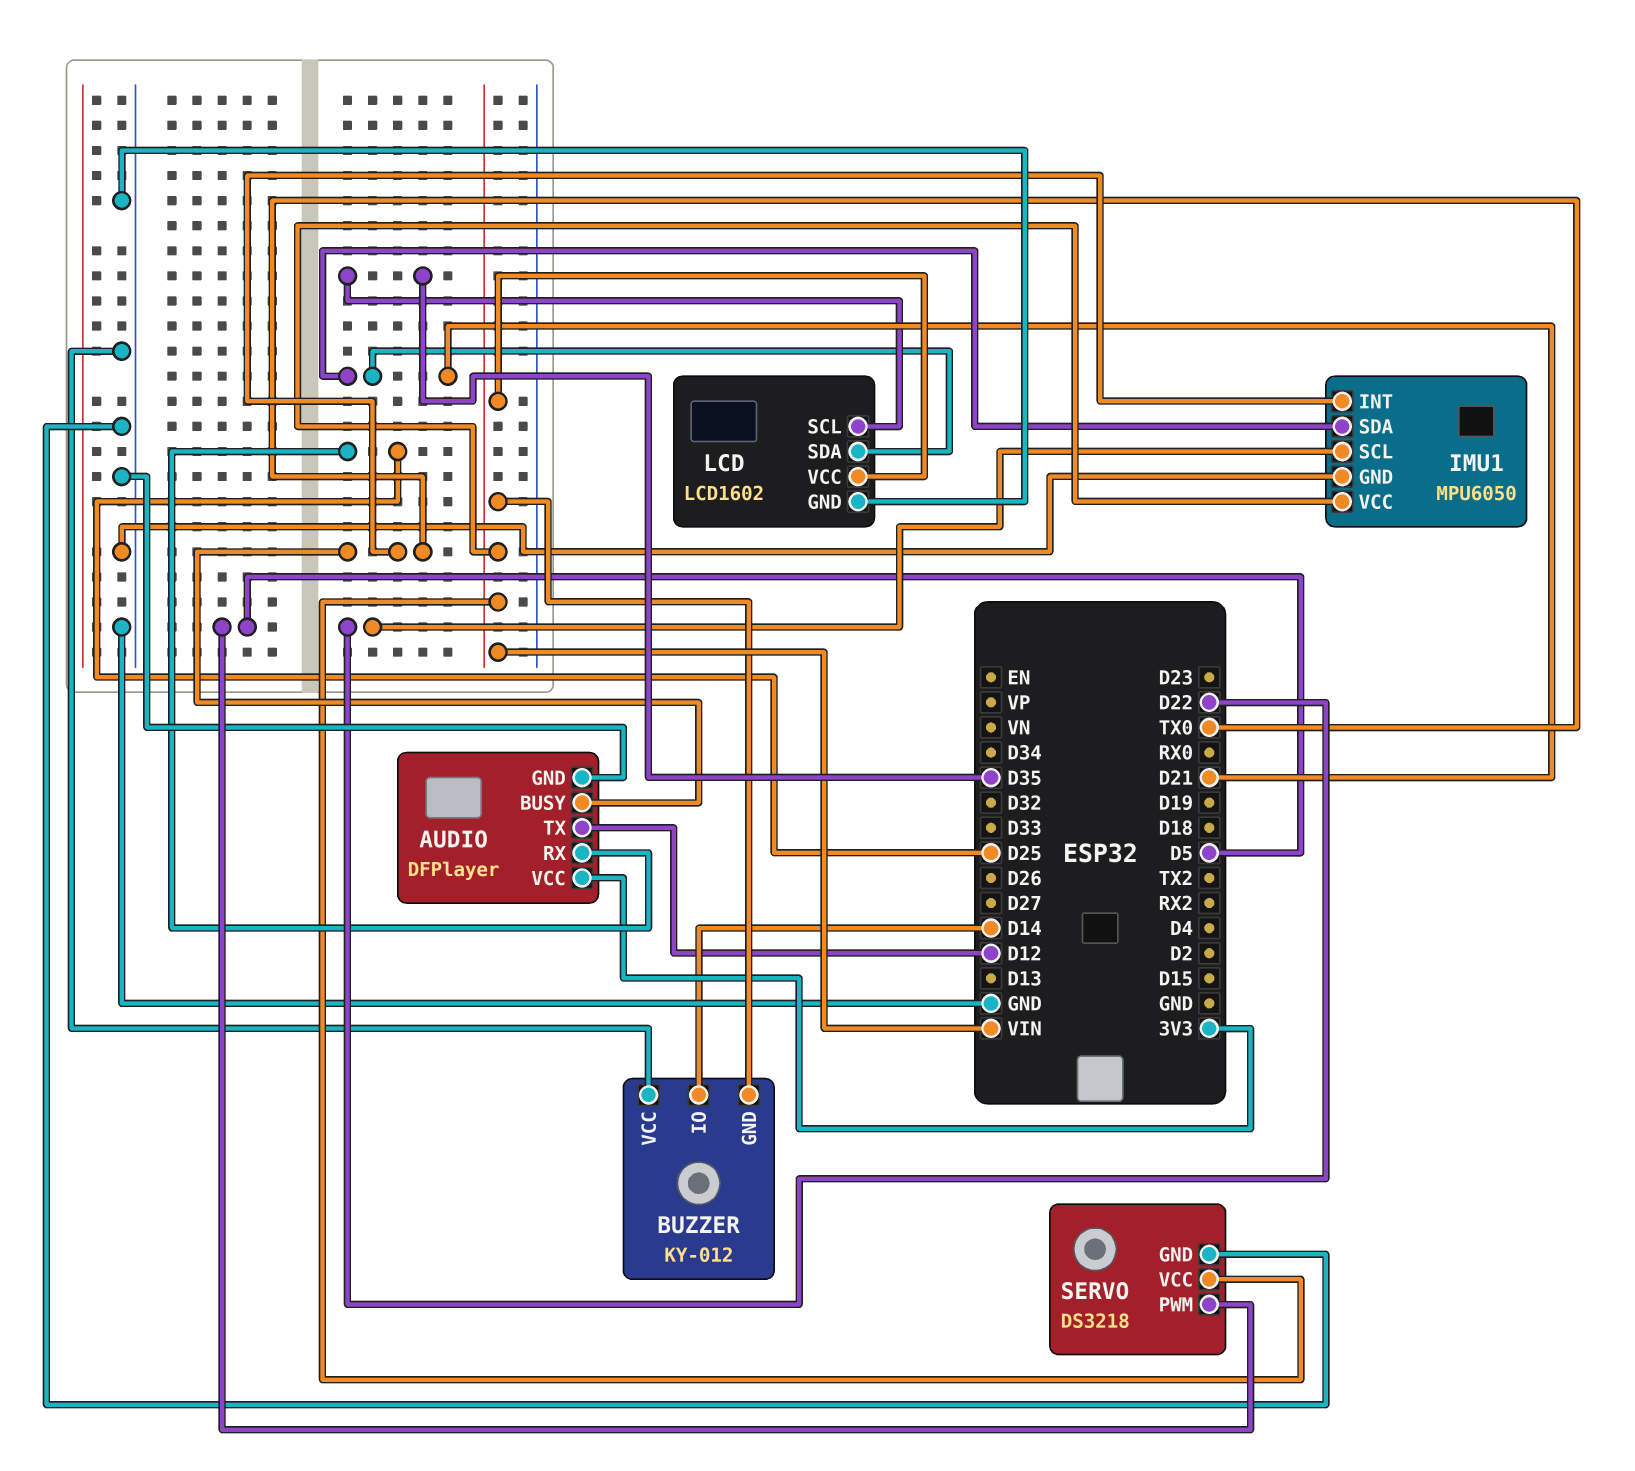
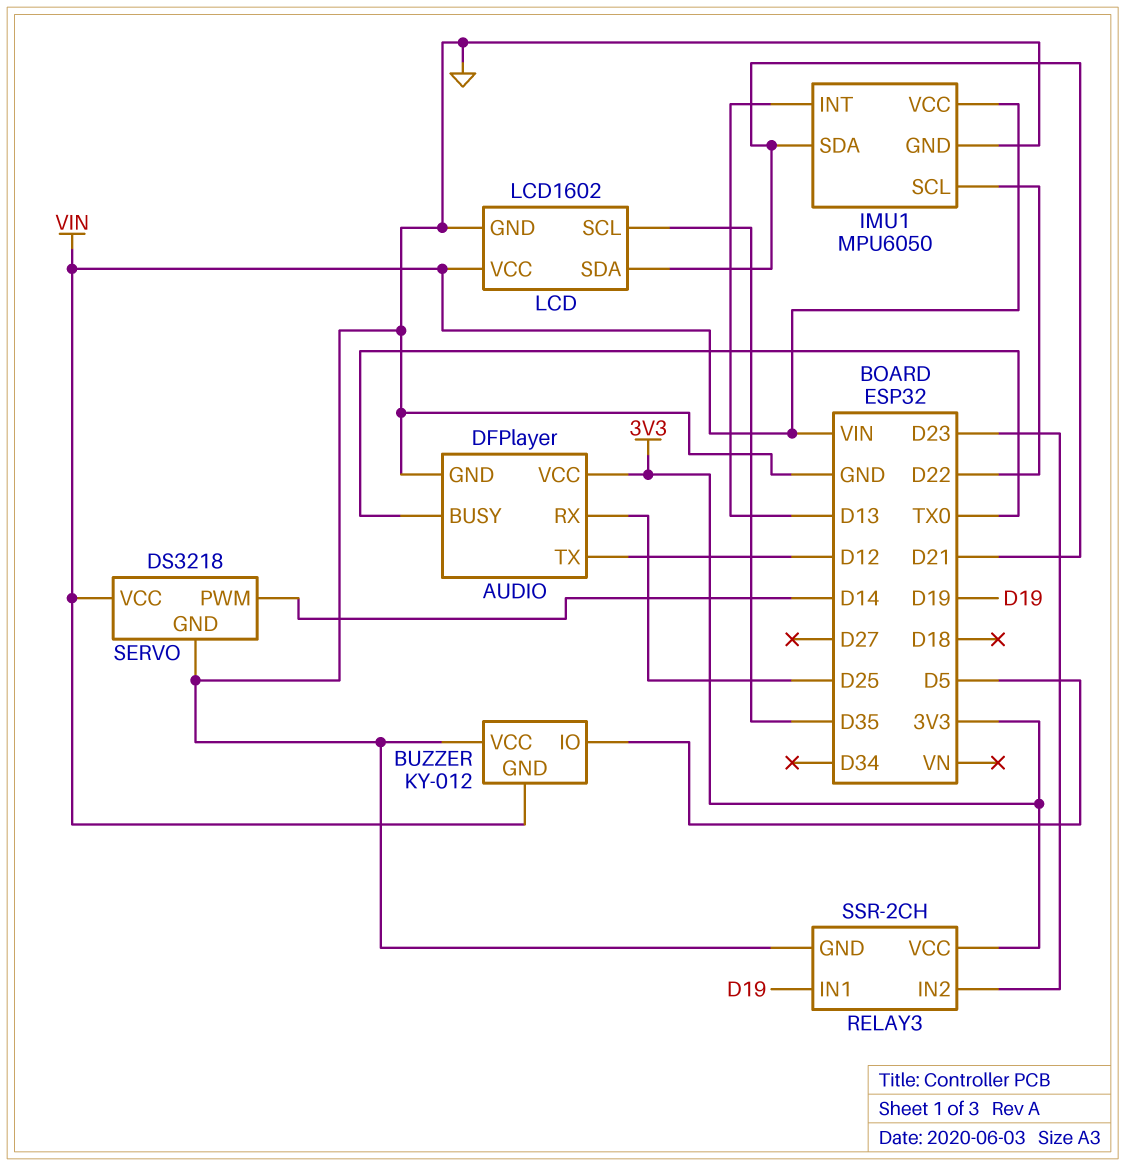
BUZZER pin IO: D14 -> D5
IMU1 pin INT: TX0 -> D13
RELAY3: none -> SSR-2CH
RELAY3 pin GND: none -> GND
RELAY3 pin IN1: none -> D19
RELAY3 pin IN2: none -> D23
RELAY3 pin VCC: none -> 3V3
SERVO pin PWM: D5 -> D14

